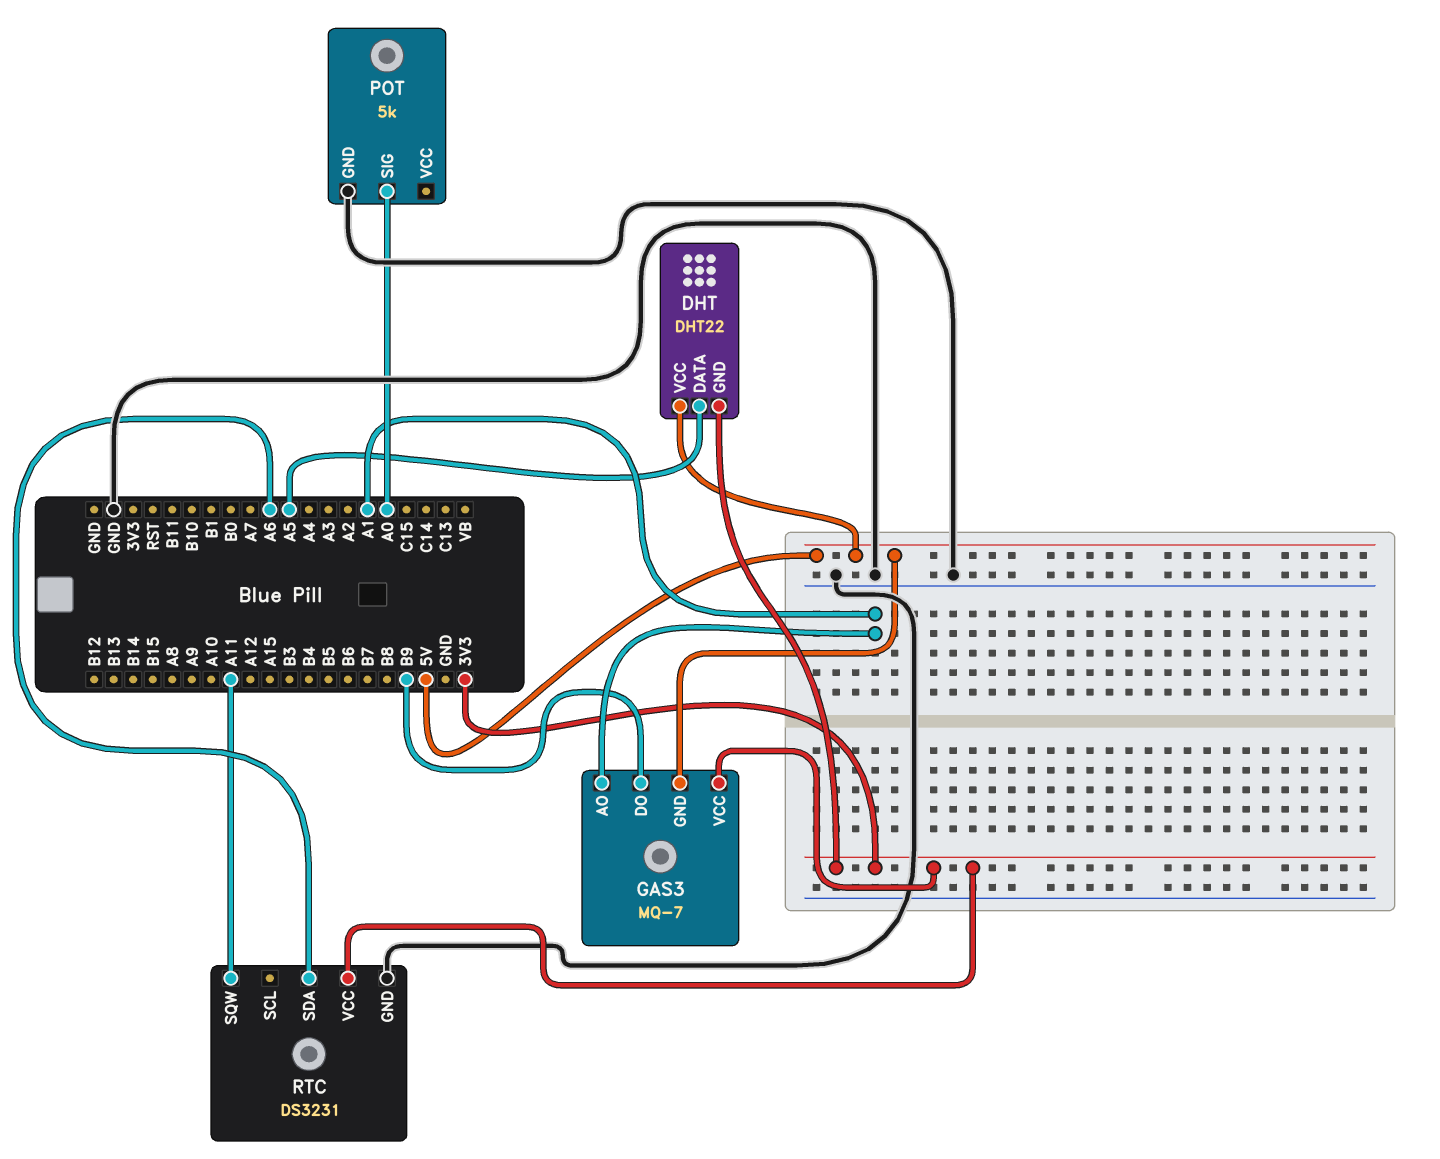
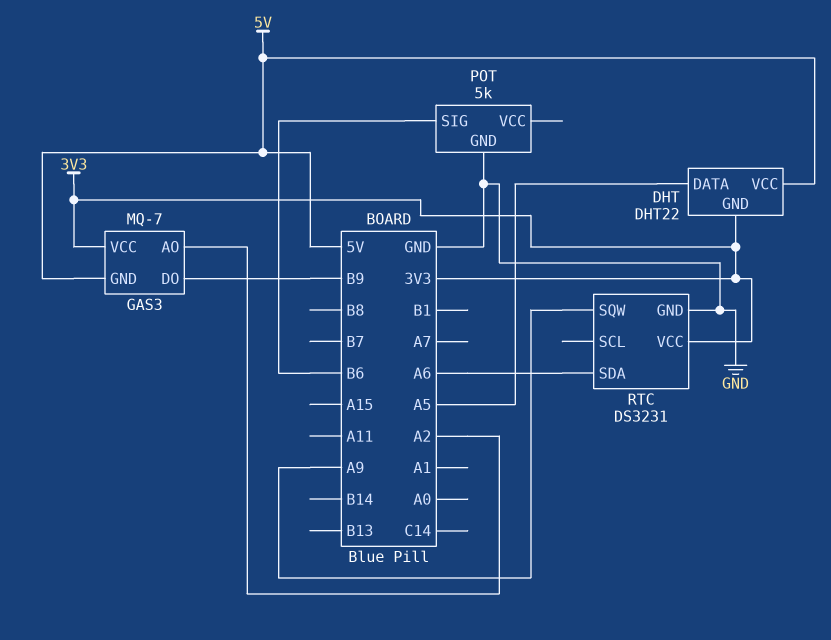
GAS3 pin AO: A1 -> A2
POT pin SIG: A0 -> B6
RTC pin SQW: A11 -> A9

